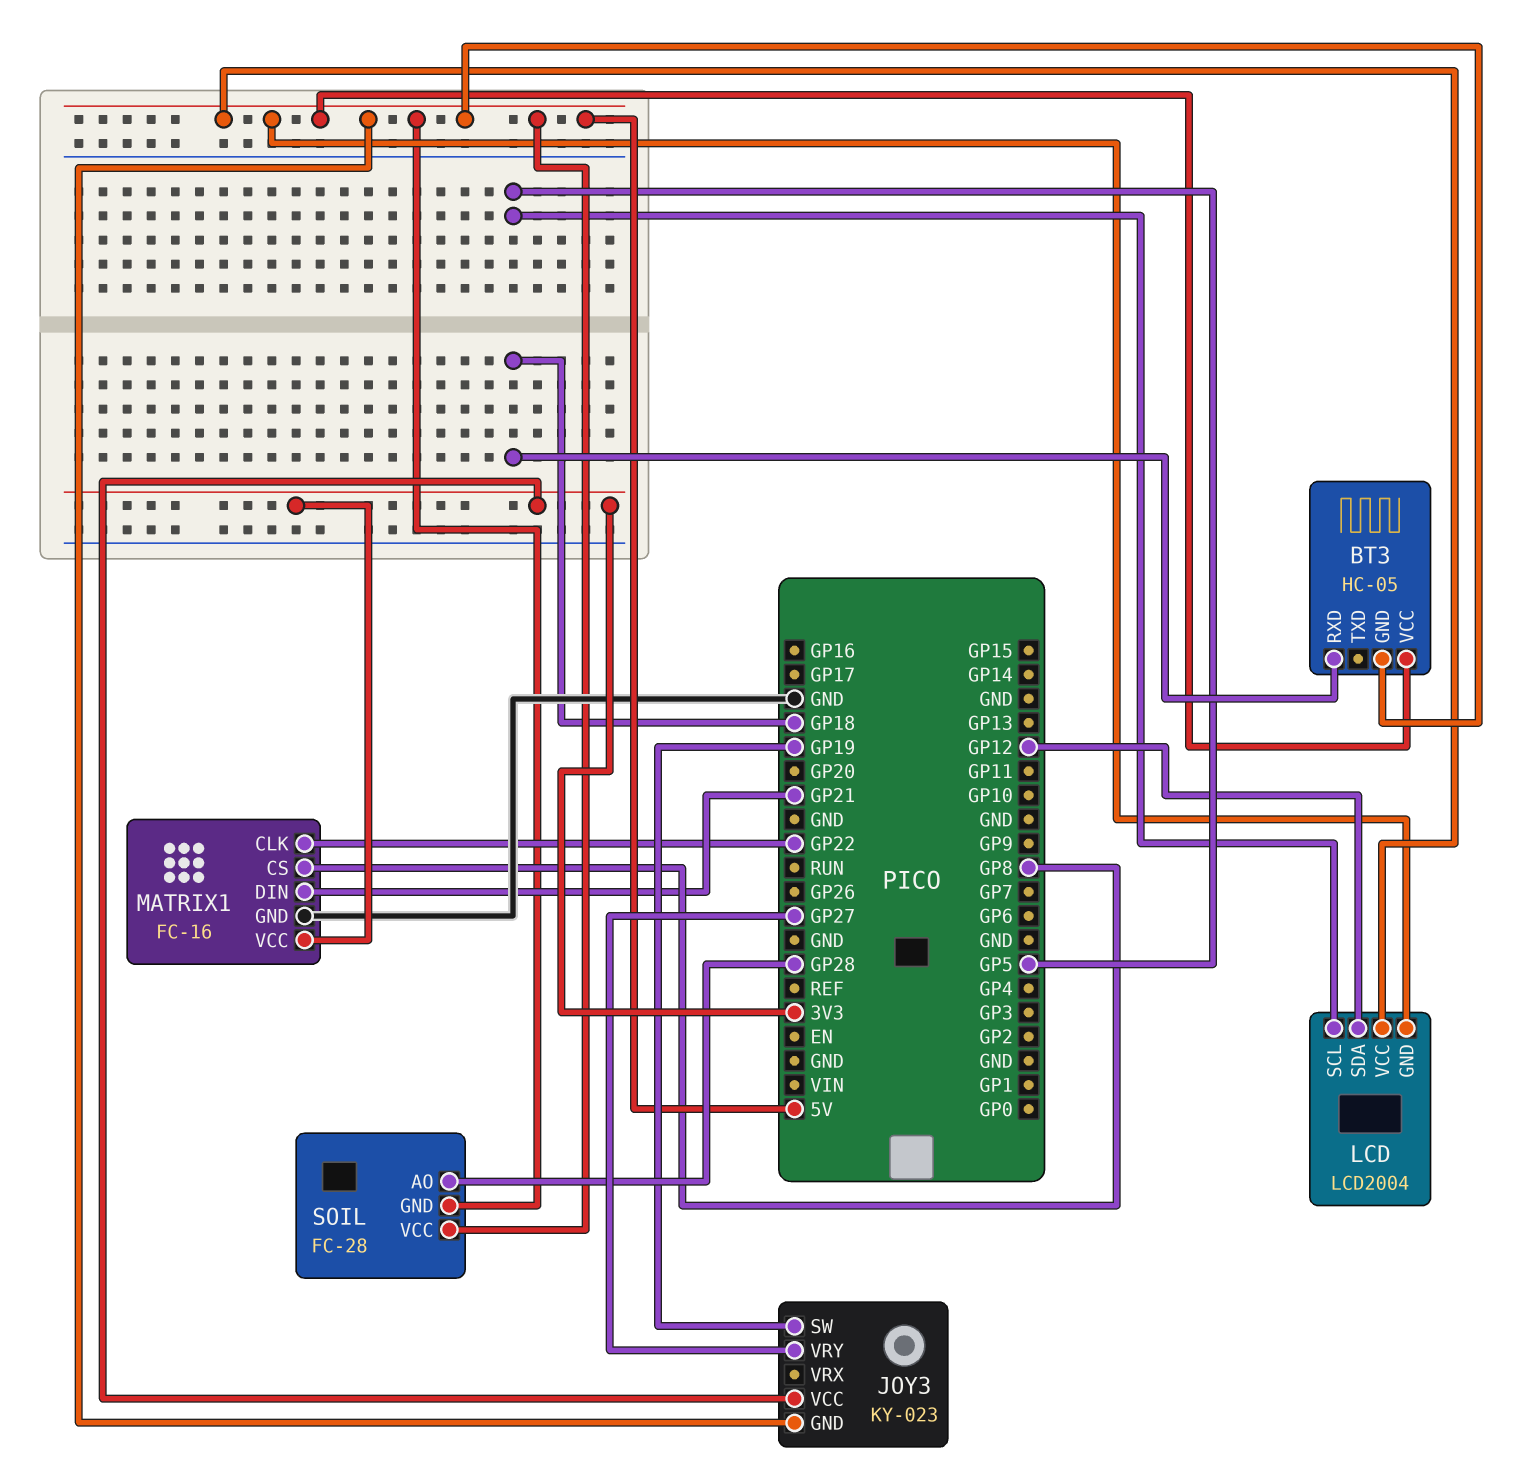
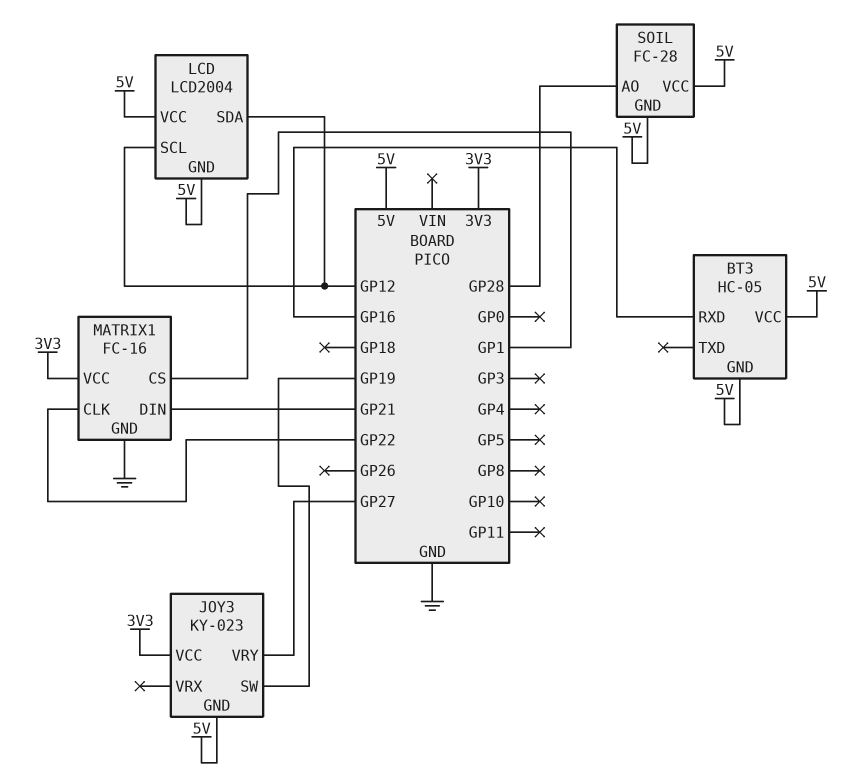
BT3 pin RXD: GP18 -> GP16
LCD pin SCL: GP5 -> GP12
MATRIX1 pin CS: GP8 -> GP1

